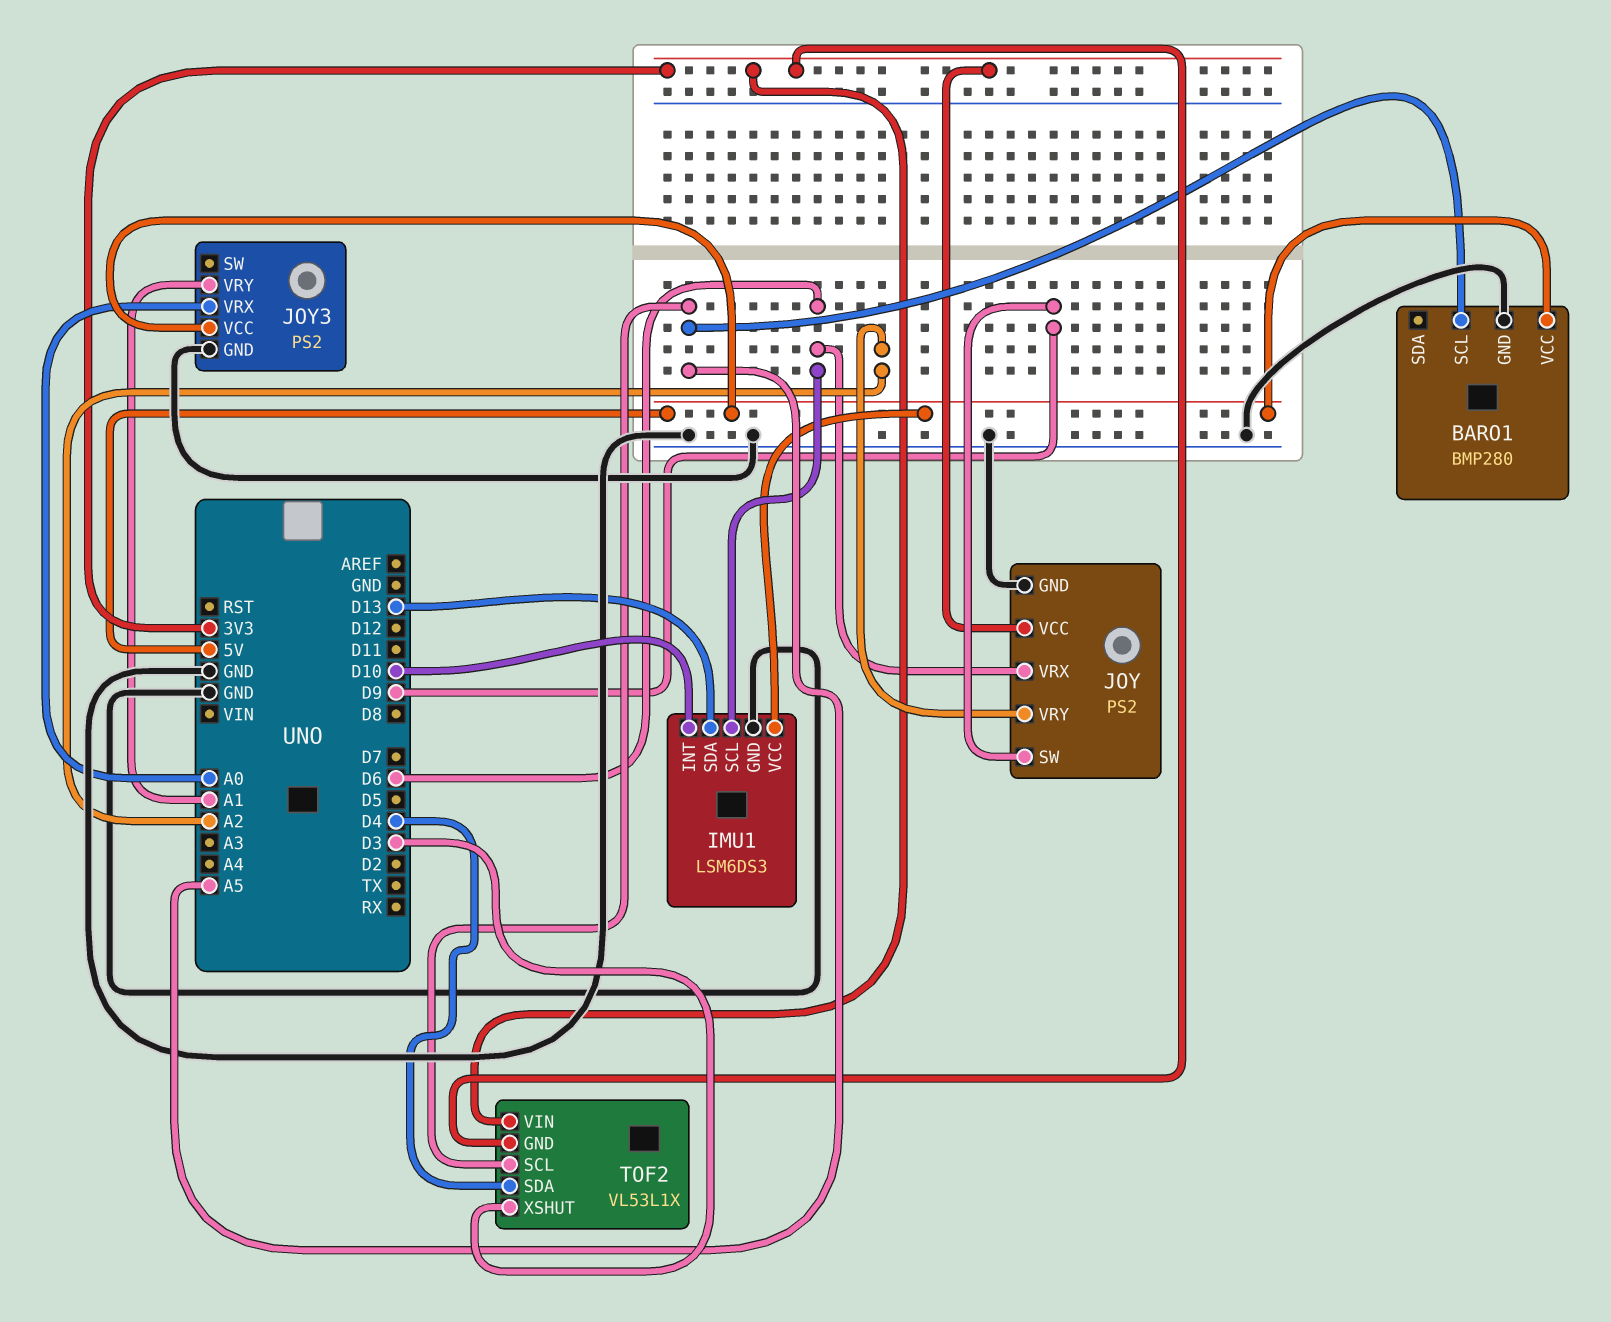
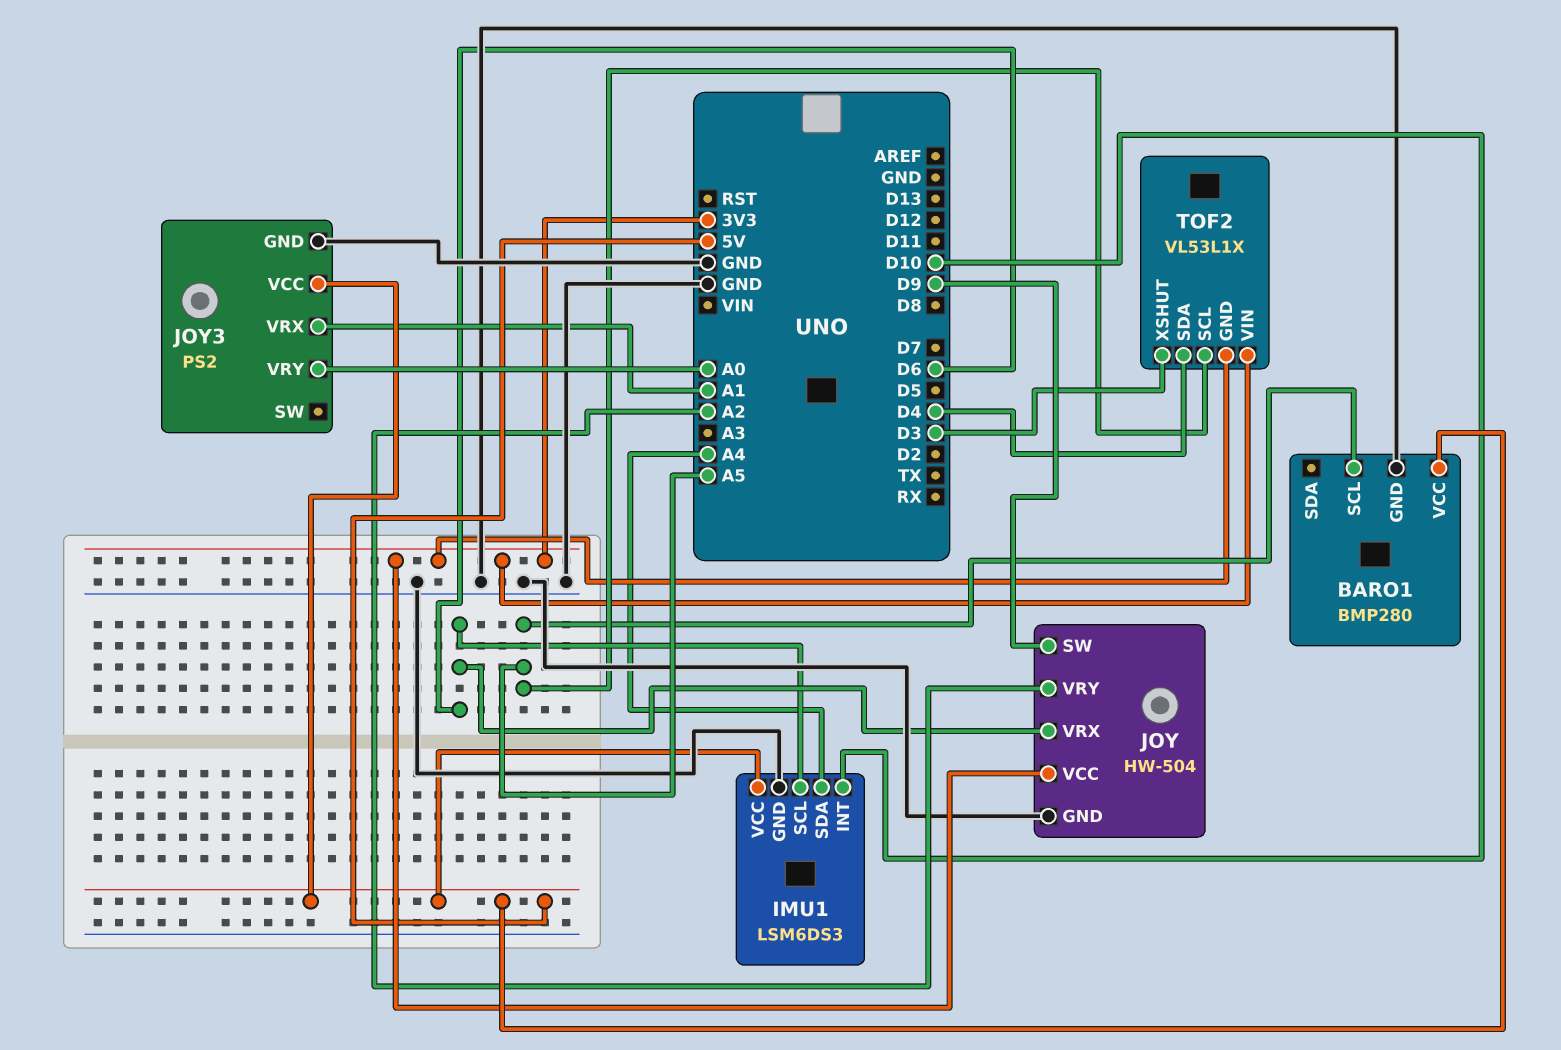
IMU1 pin SDA: D13 -> A4
JOY: PS2 -> HW-504
JOY3 pin VRX: A0 -> A1
JOY3 pin VRY: A1 -> A0

